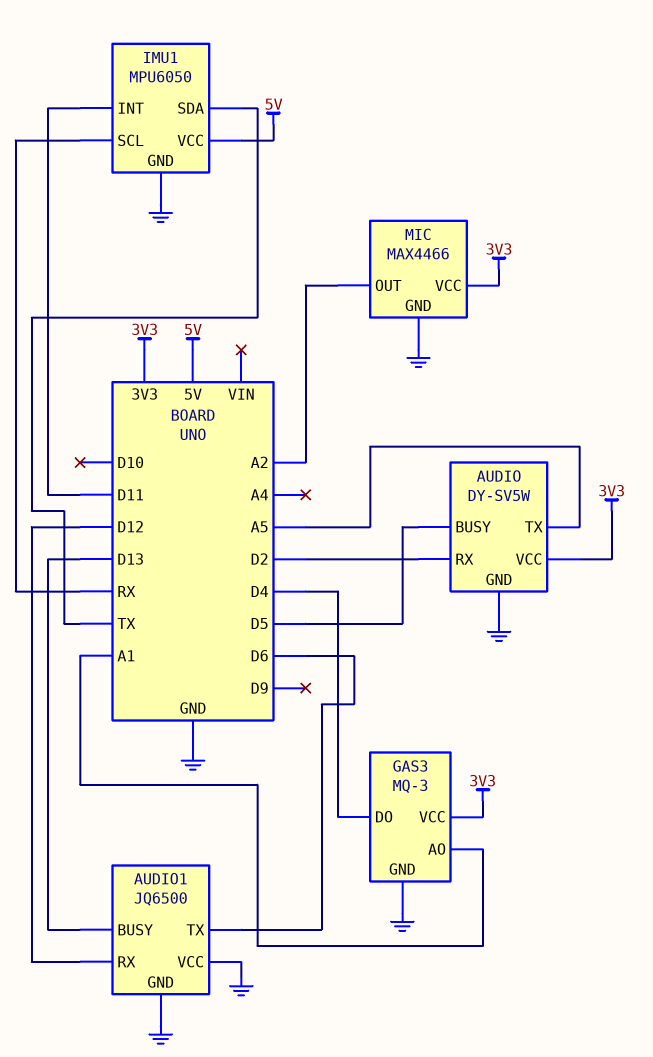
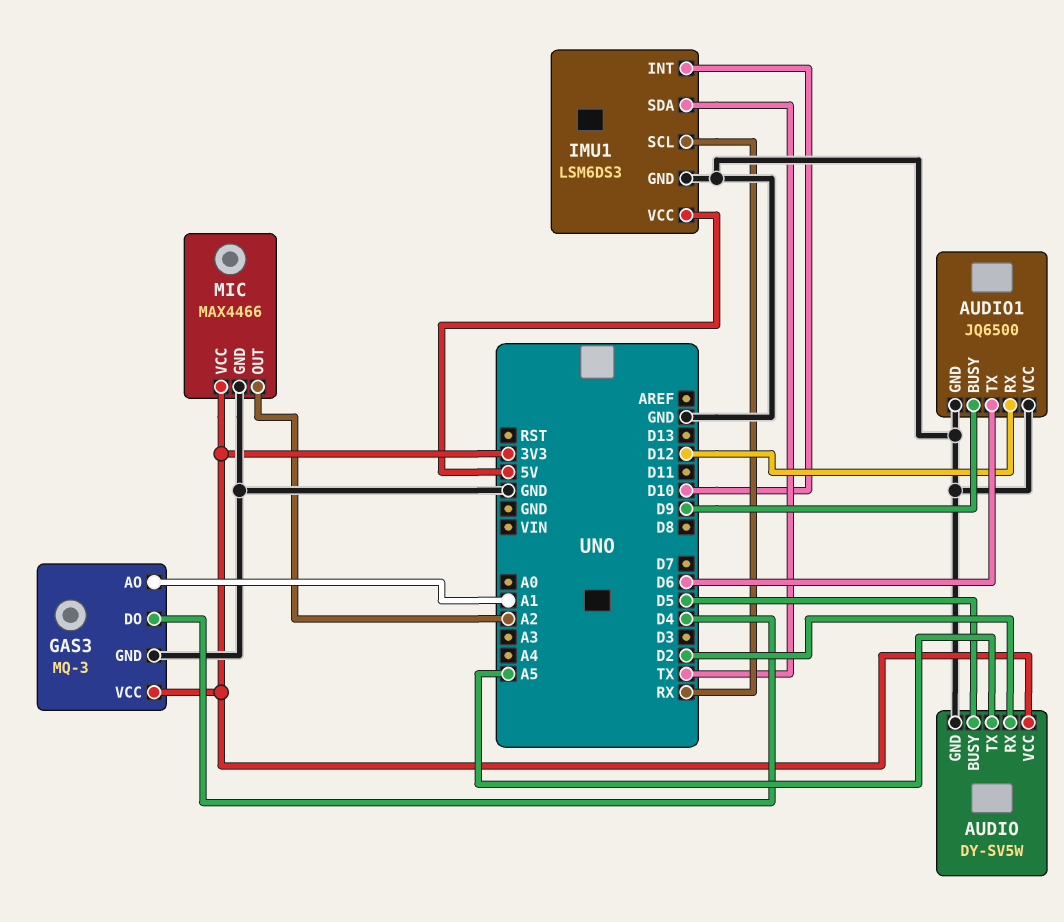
AUDIO1 pin BUSY: D13 -> D9
IMU1: MPU6050 -> LSM6DS3
IMU1 pin INT: D11 -> D10

